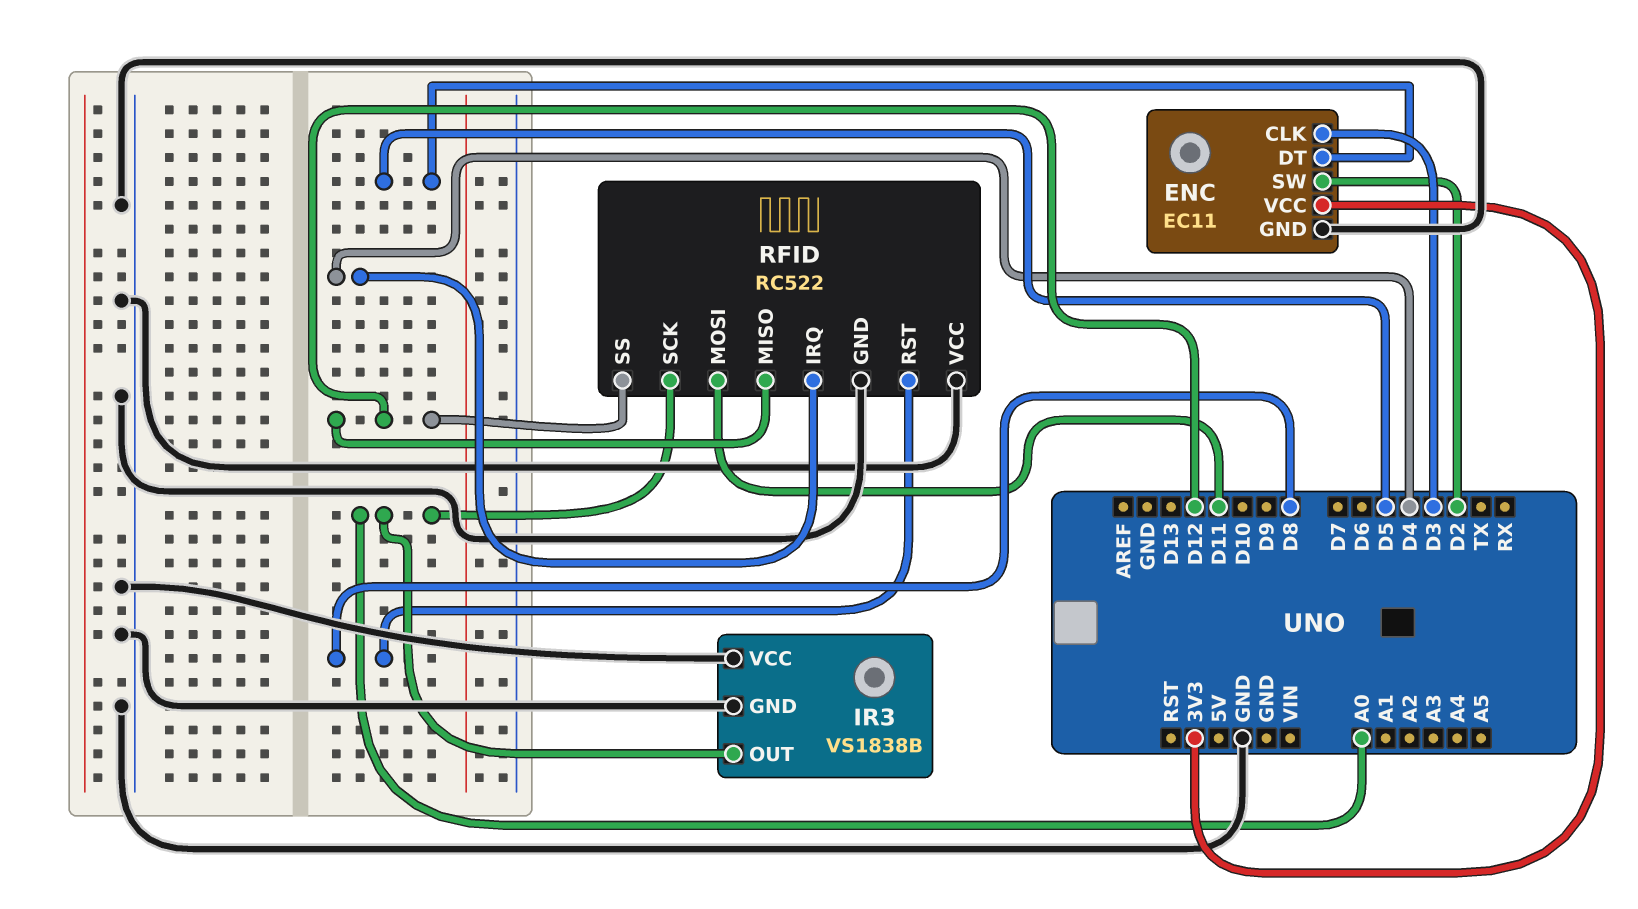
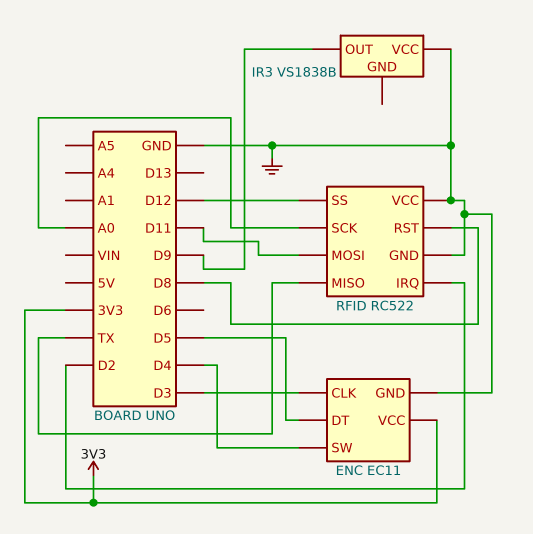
ENC pin SW: D2 -> D4
IR3 pin GND: GND -> none
IR3 pin OUT: A0 -> D9
RFID pin IRQ: D4 -> D2
RFID pin MISO: D12 -> TX

